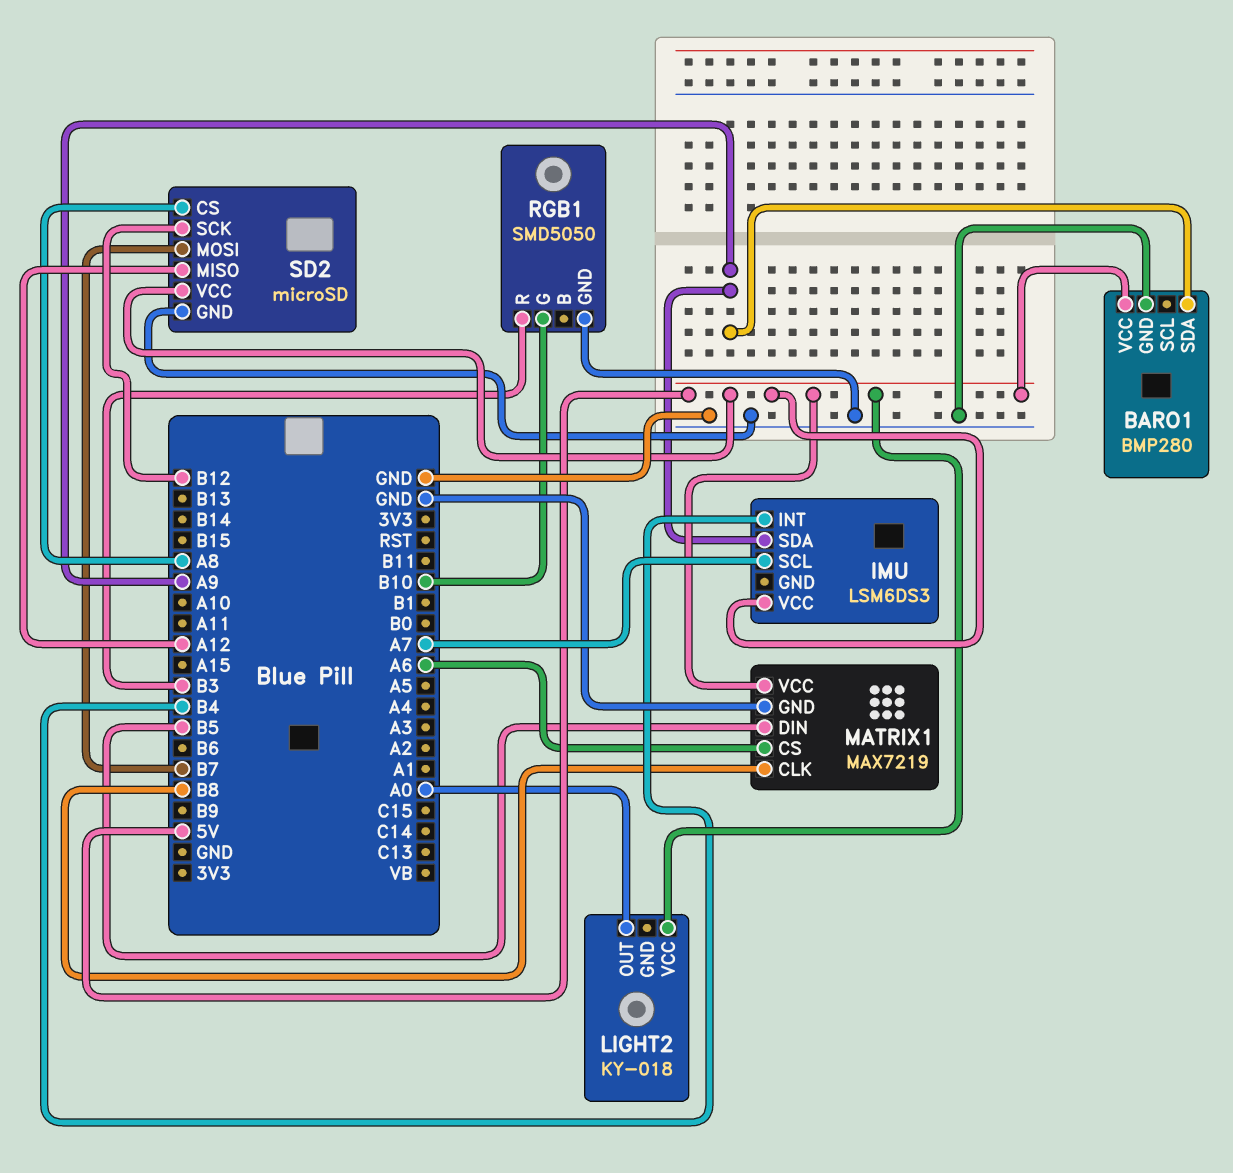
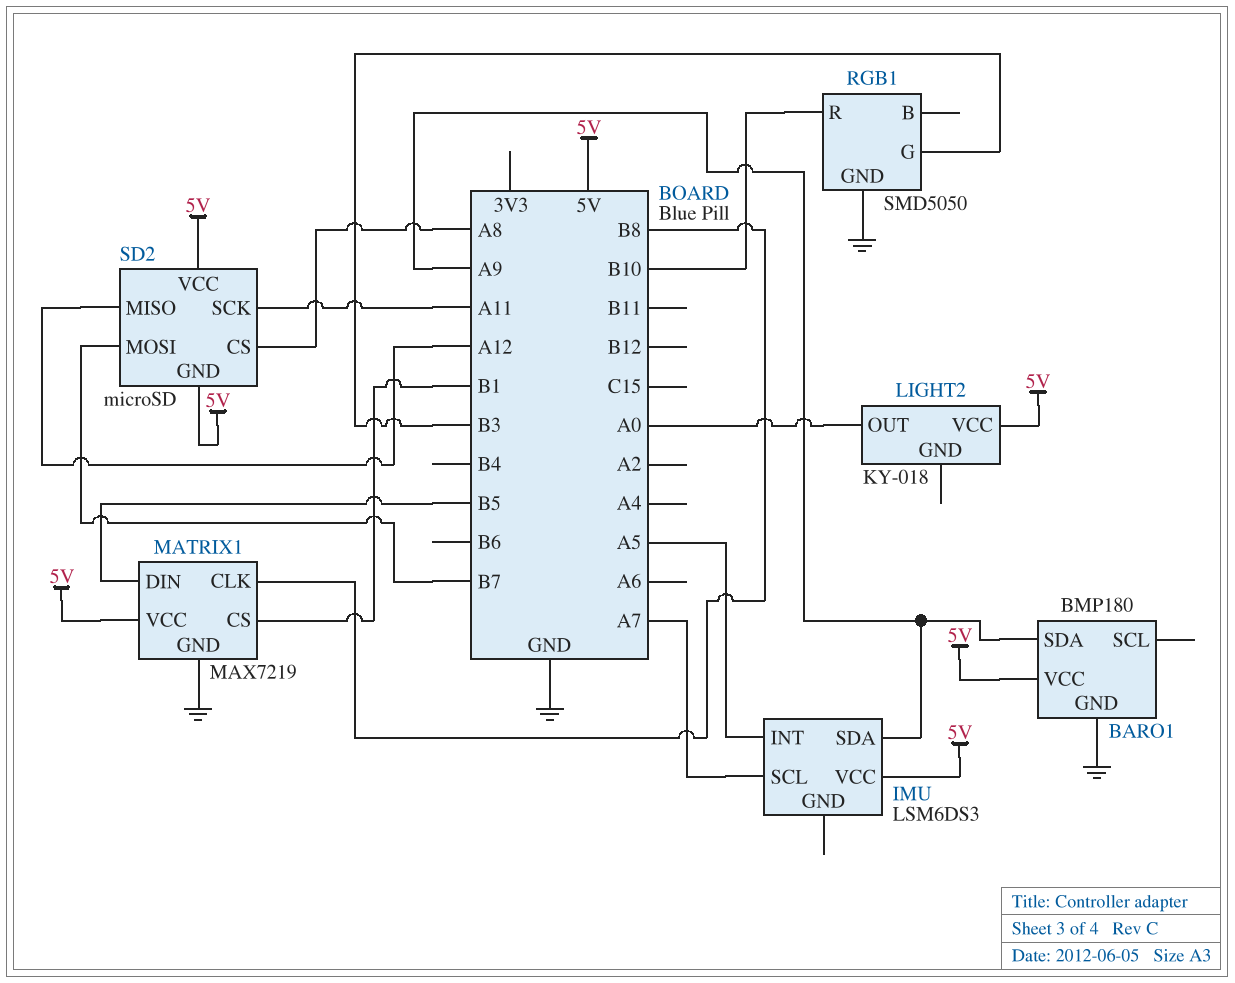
BARO1: BMP280 -> BMP180
IMU pin INT: B4 -> A5
MATRIX1 pin CS: A6 -> B1
RGB1 pin G: B10 -> B3
RGB1 pin R: B3 -> B10
SD2 pin GND: GND -> 5V
SD2 pin SCK: B12 -> A11

